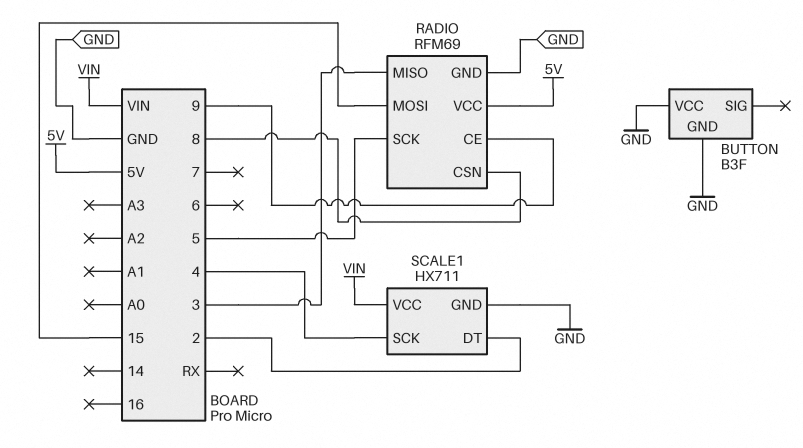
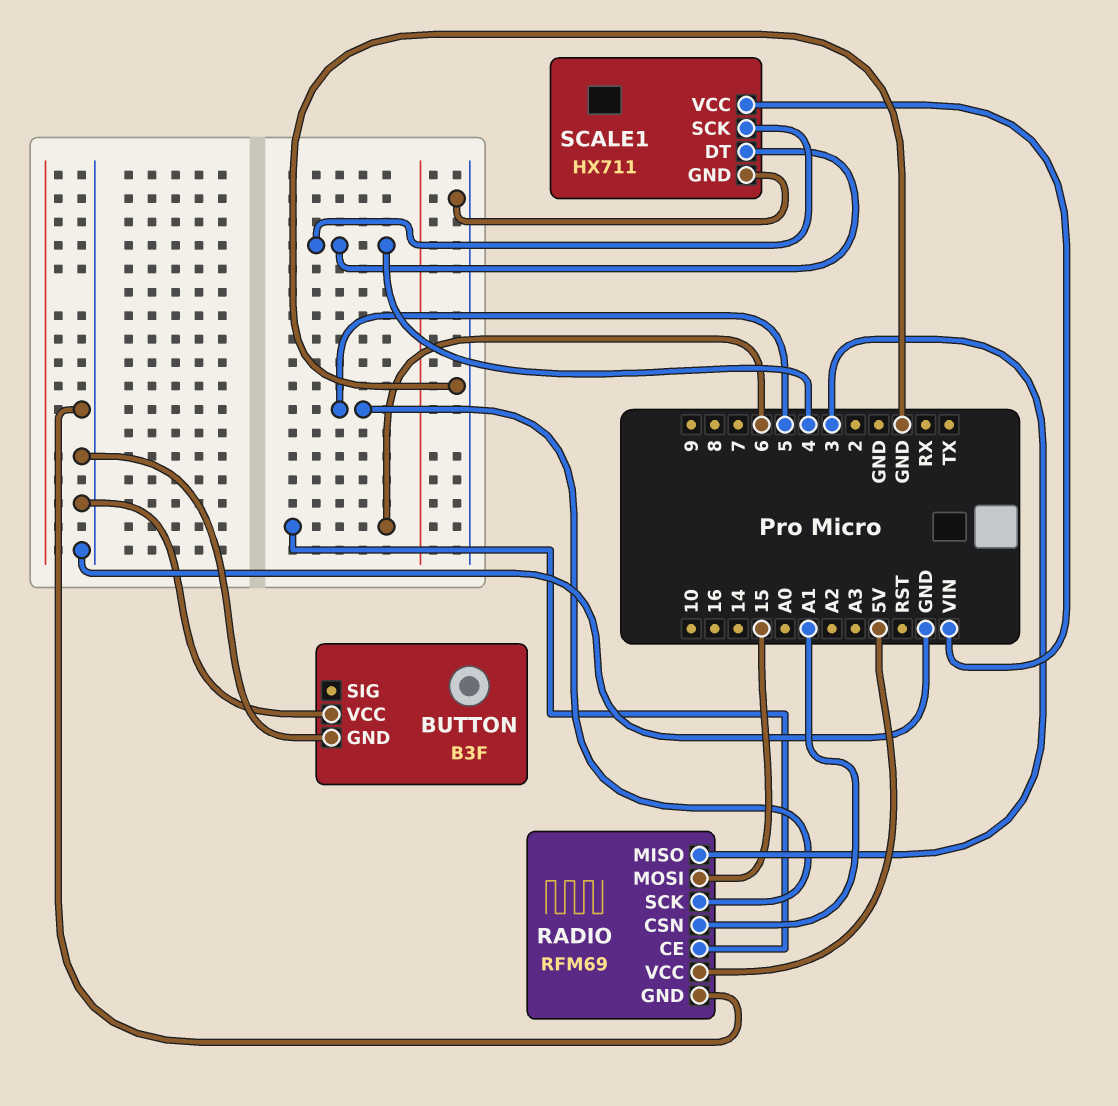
RADIO pin CE: 9 -> 6
RADIO pin CSN: 8 -> A1
SCALE1 pin DT: 2 -> 4

